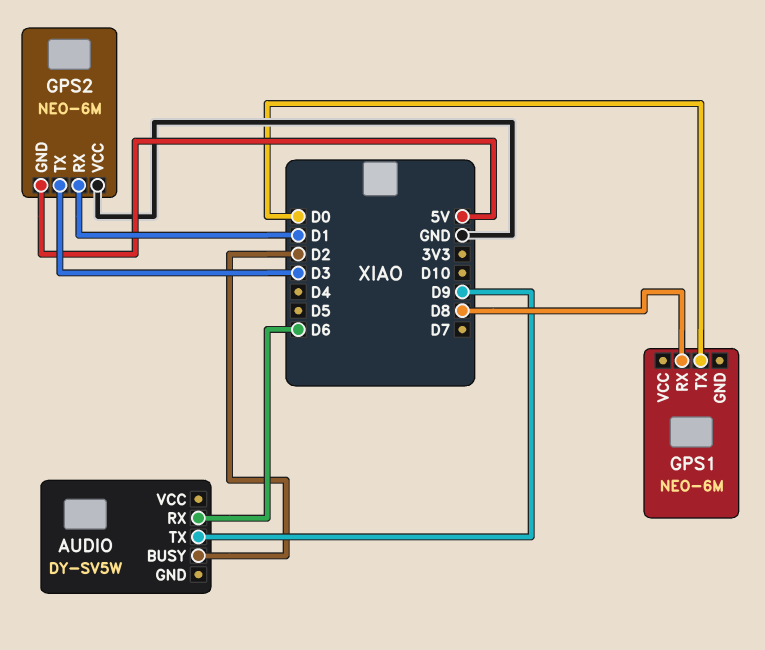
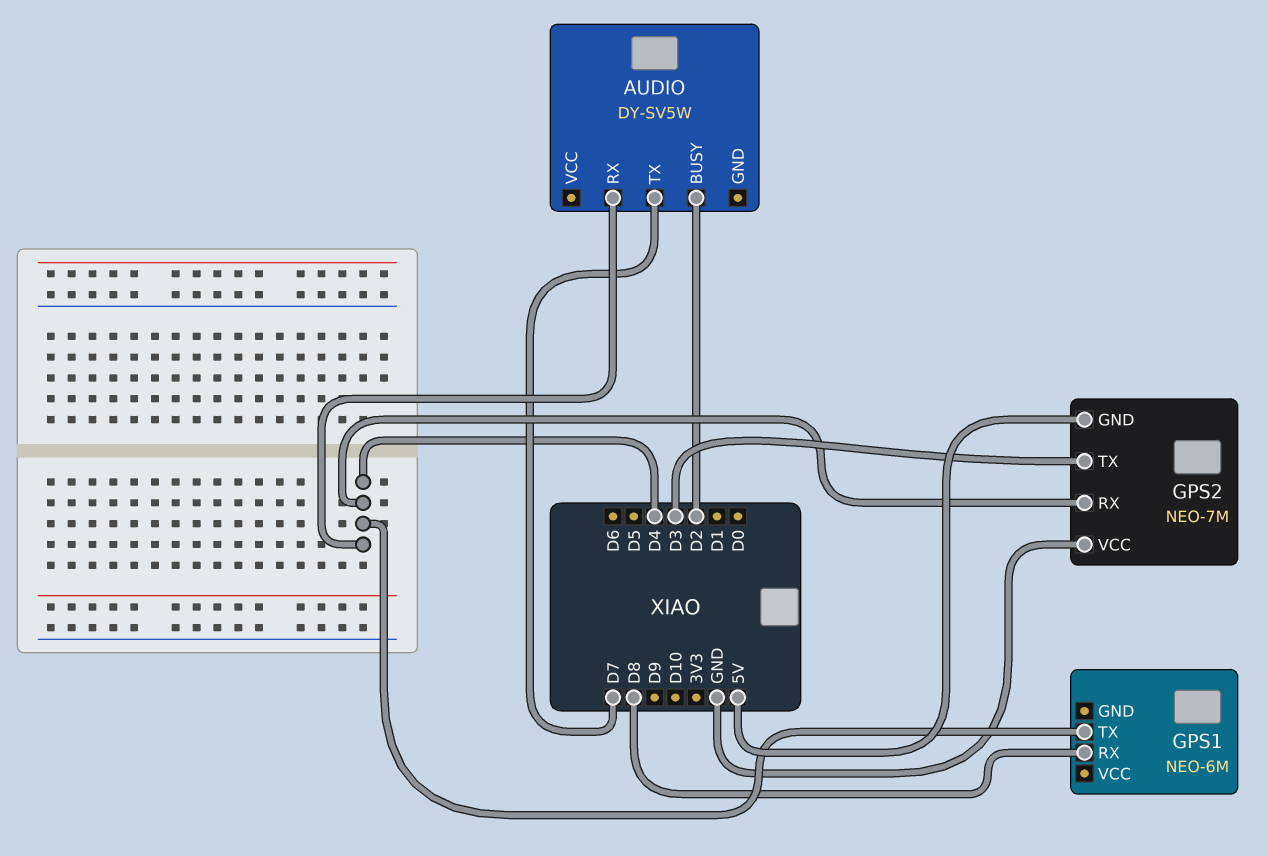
AUDIO pin RX: D6 -> D4
AUDIO pin TX: D9 -> D7
GPS1 pin TX: D0 -> D4
GPS2: NEO-6M -> NEO-7M
GPS2 pin RX: D1 -> D4

